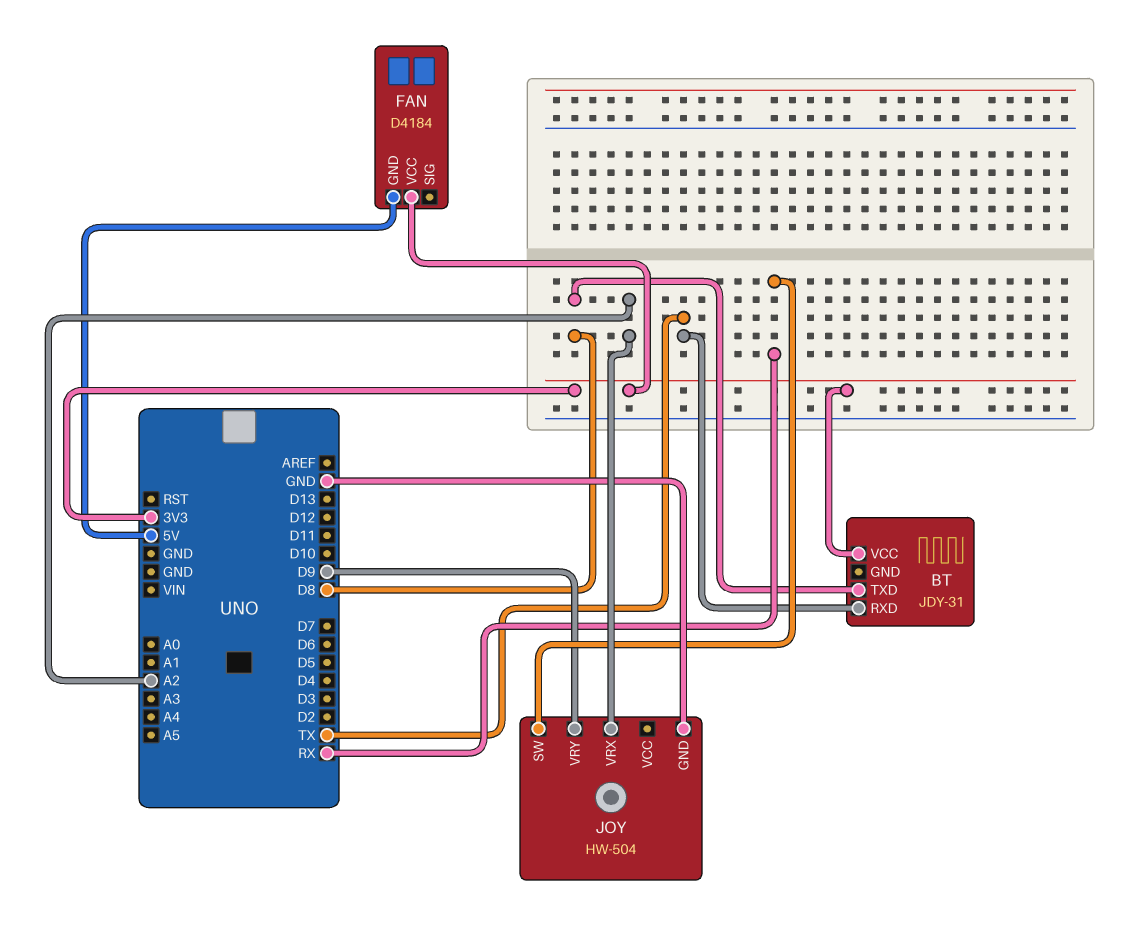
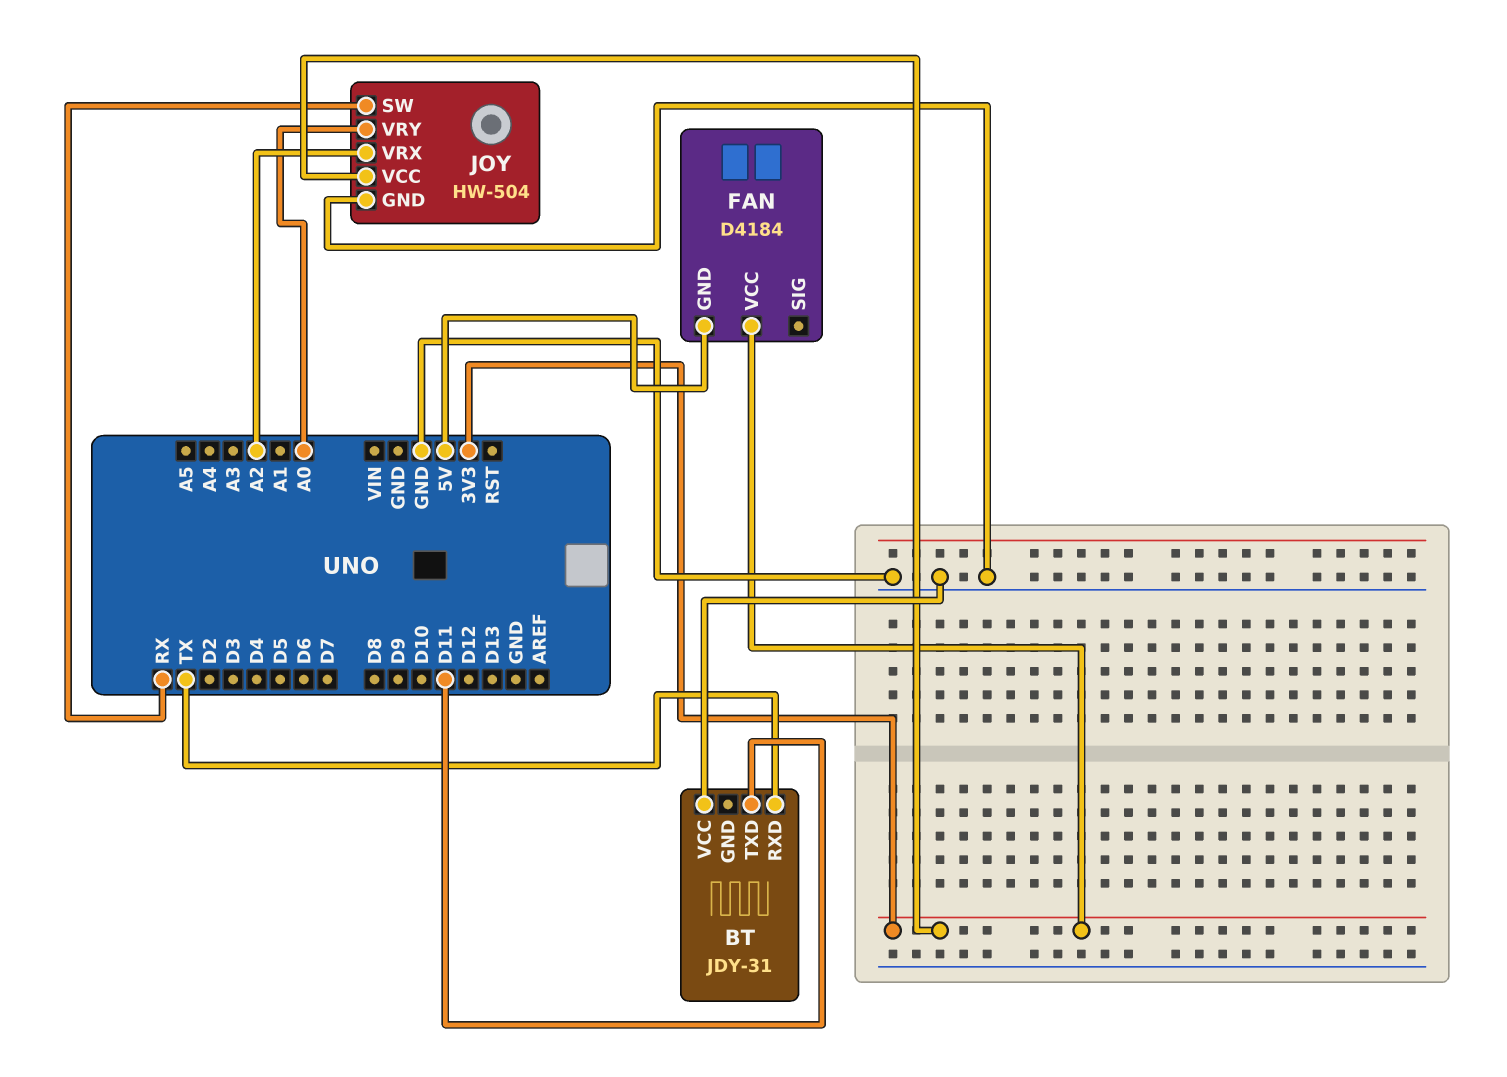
BT pin TXD: D8 -> D11
BT pin VCC: 3V3 -> GND
JOY pin VCC: none -> 3V3
JOY pin VRY: D9 -> A0

